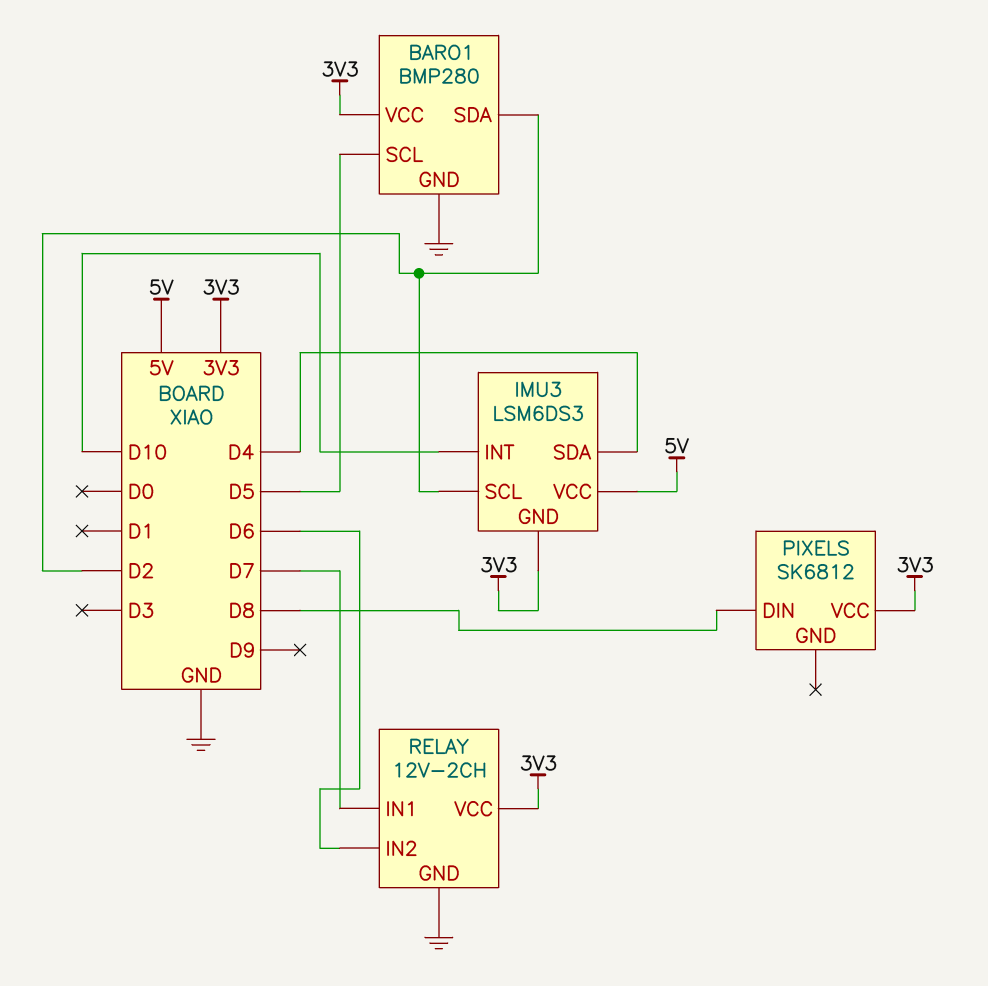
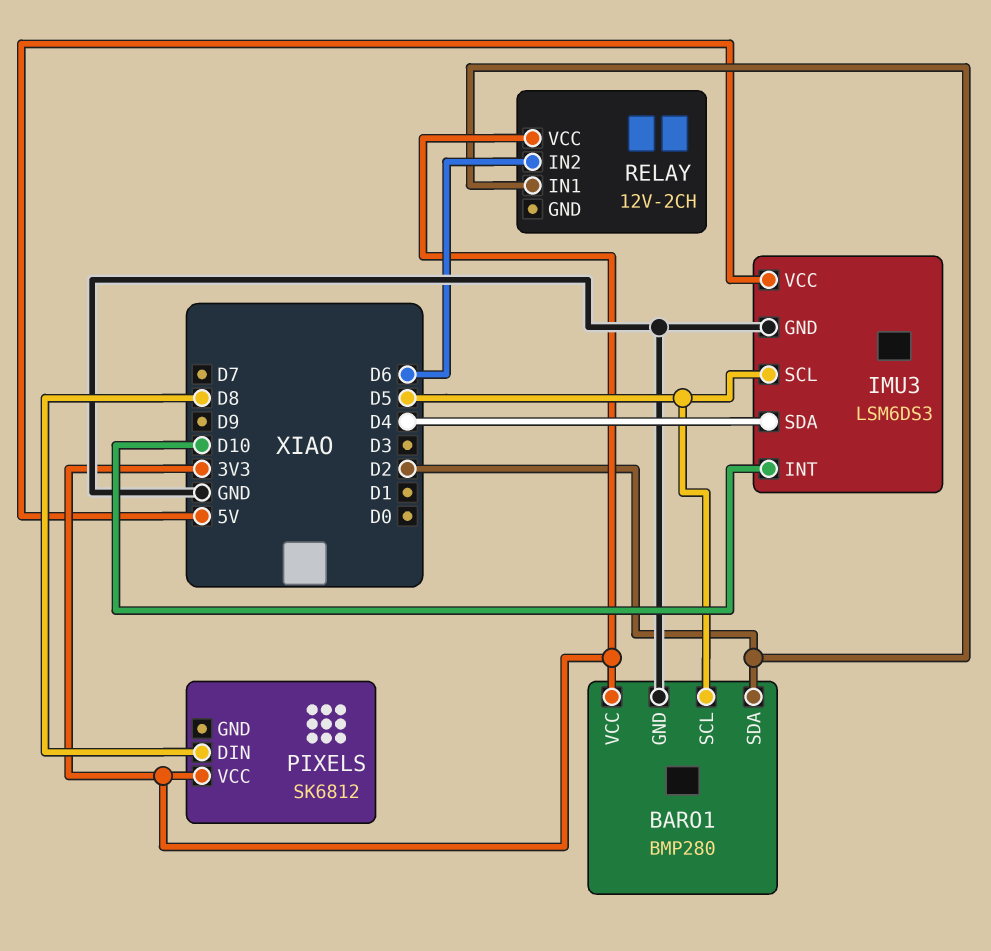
IMU3 pin GND: 3V3 -> GND
IMU3 pin SCL: D2 -> D5
RELAY pin GND: GND -> none
RELAY pin IN1: D7 -> D2

